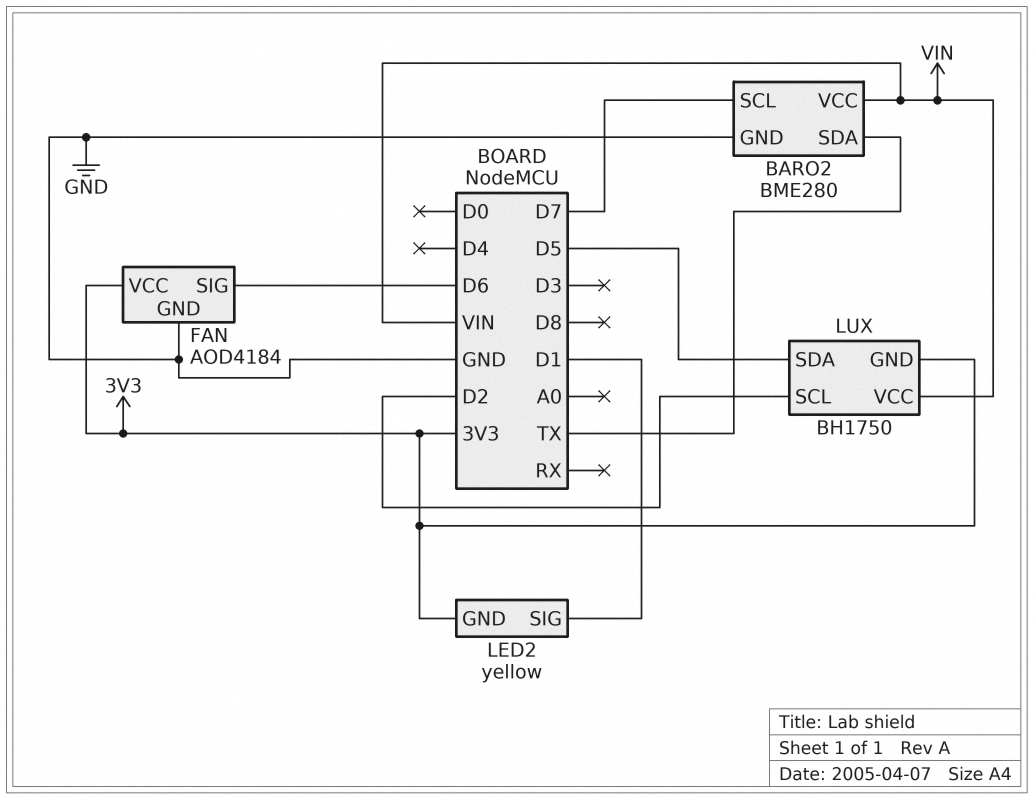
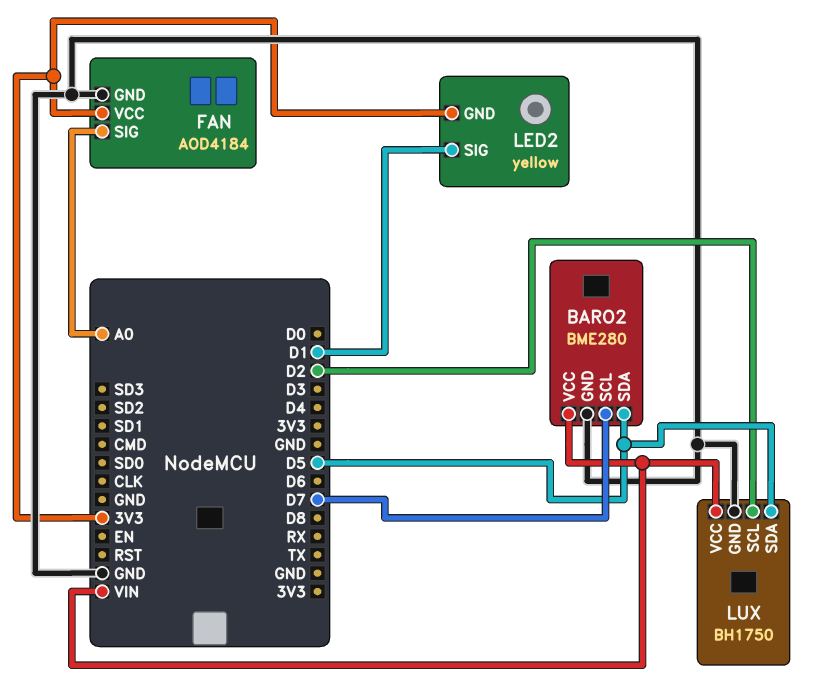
BARO2 pin SDA: TX -> D5
FAN pin SIG: D6 -> A0
LUX pin GND: 3V3 -> GND

